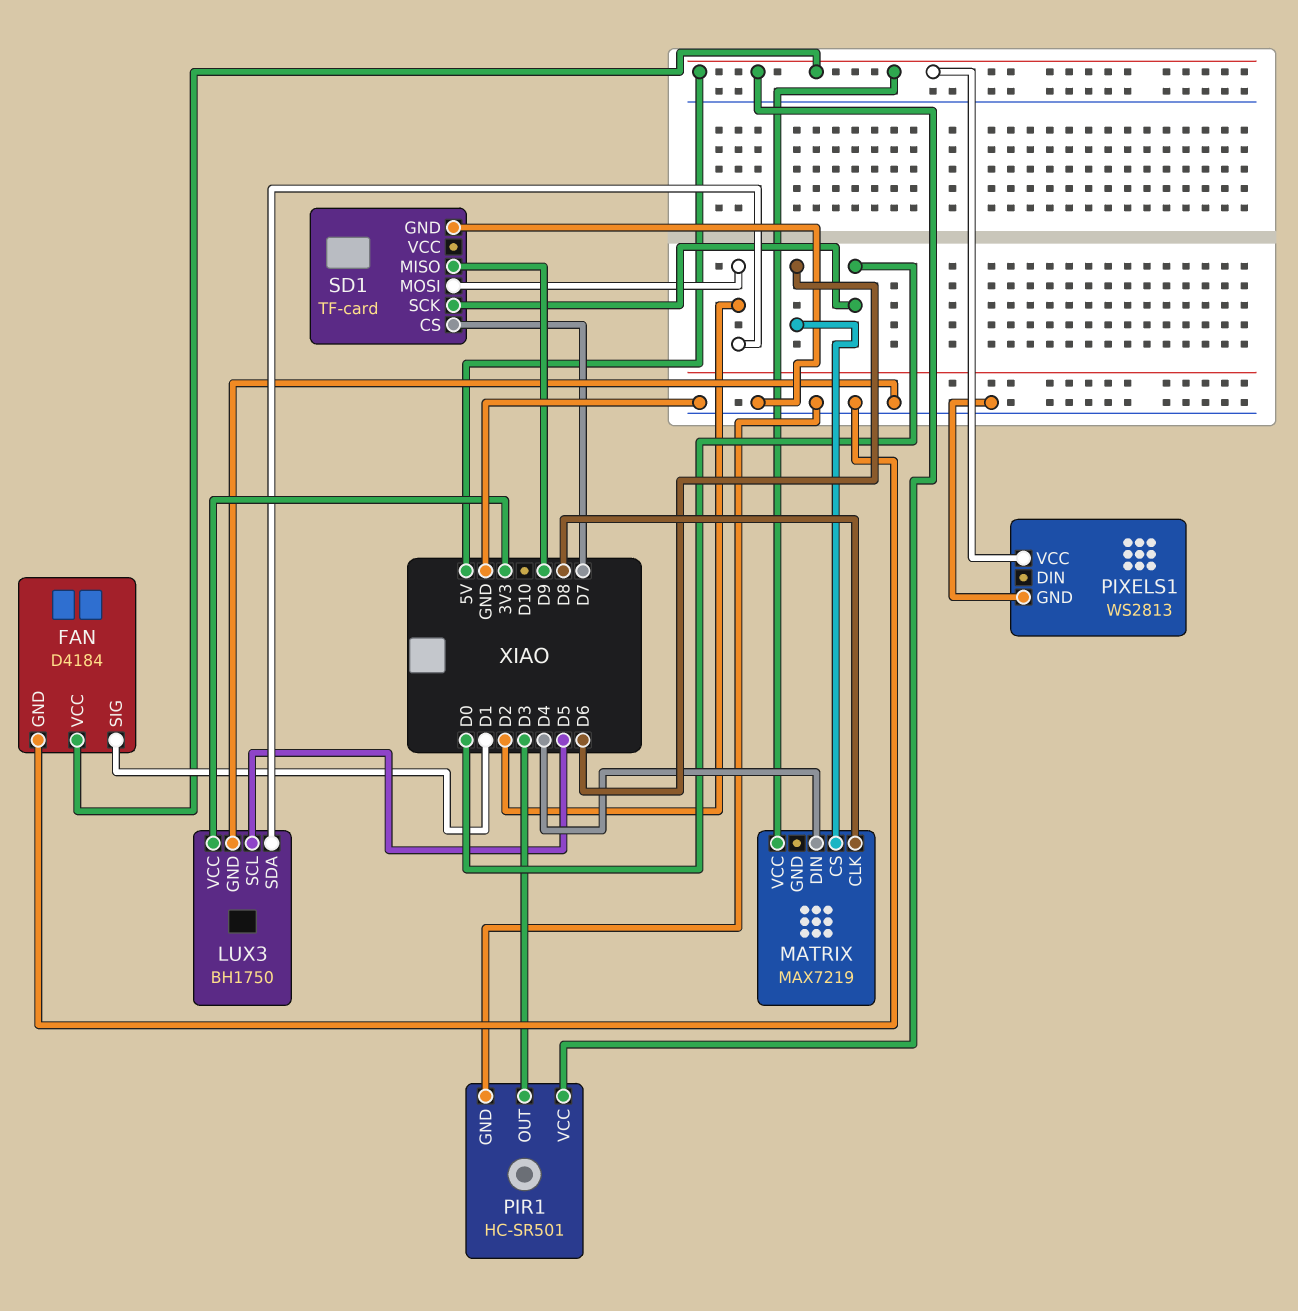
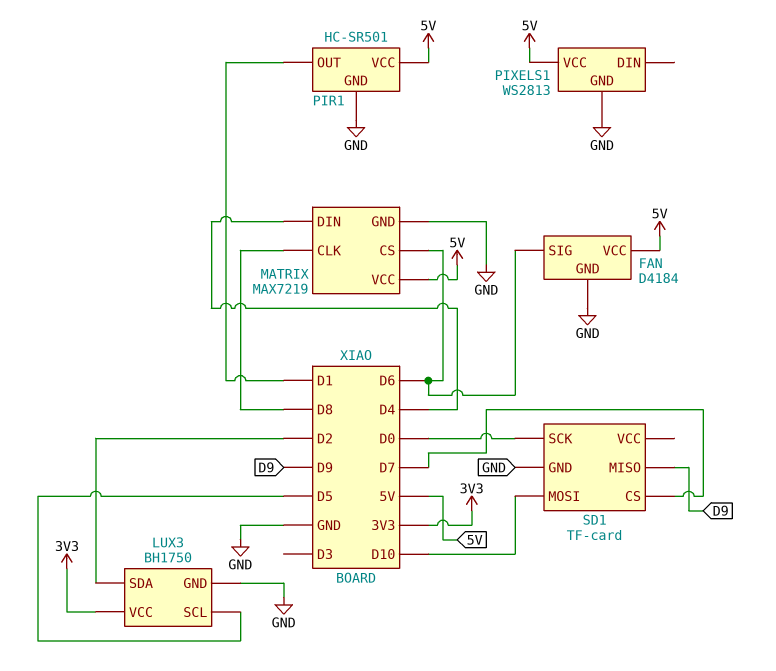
FAN pin SIG: D1 -> D6
MATRIX pin GND: none -> GND
PIR1 pin OUT: D3 -> D1
SD1 pin MOSI: D2 -> D10

